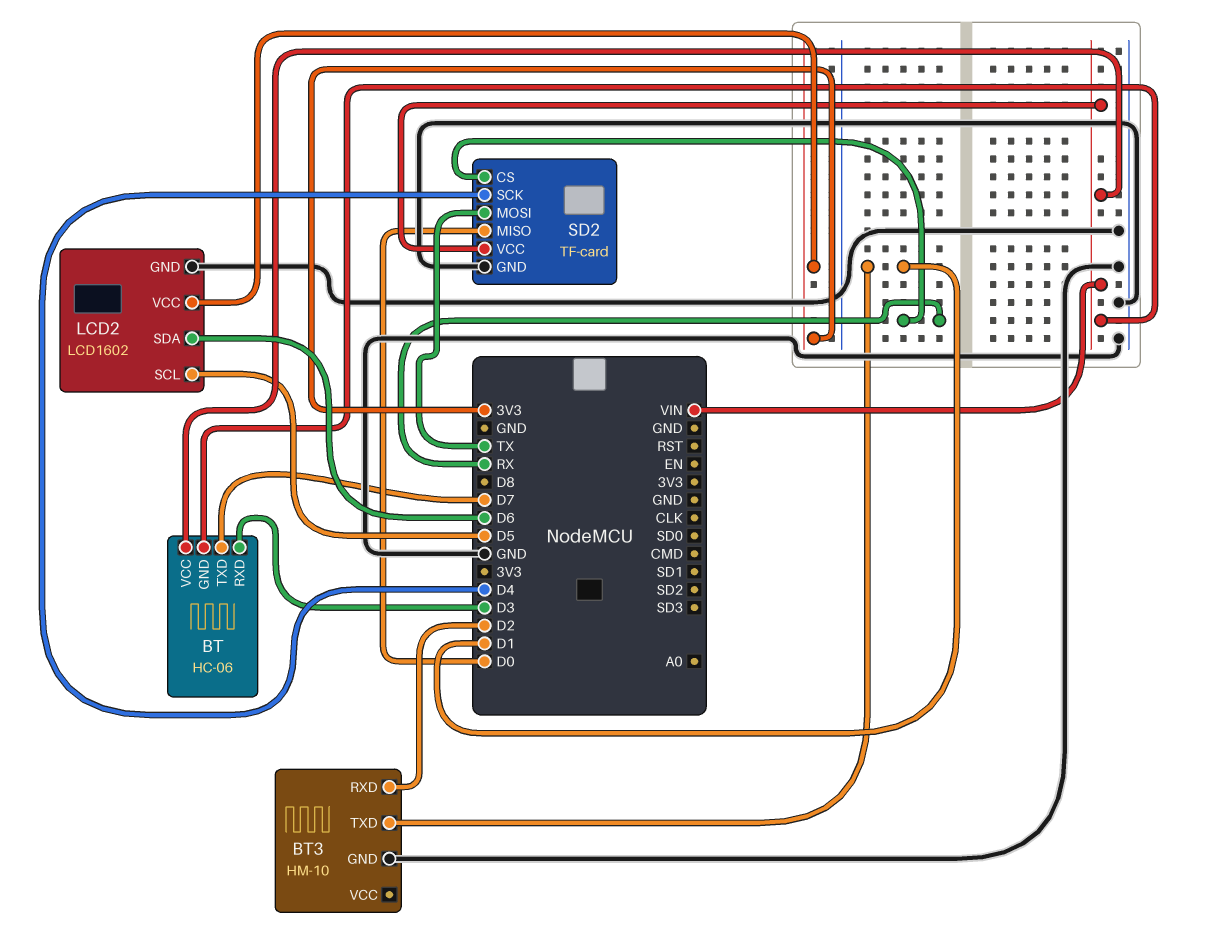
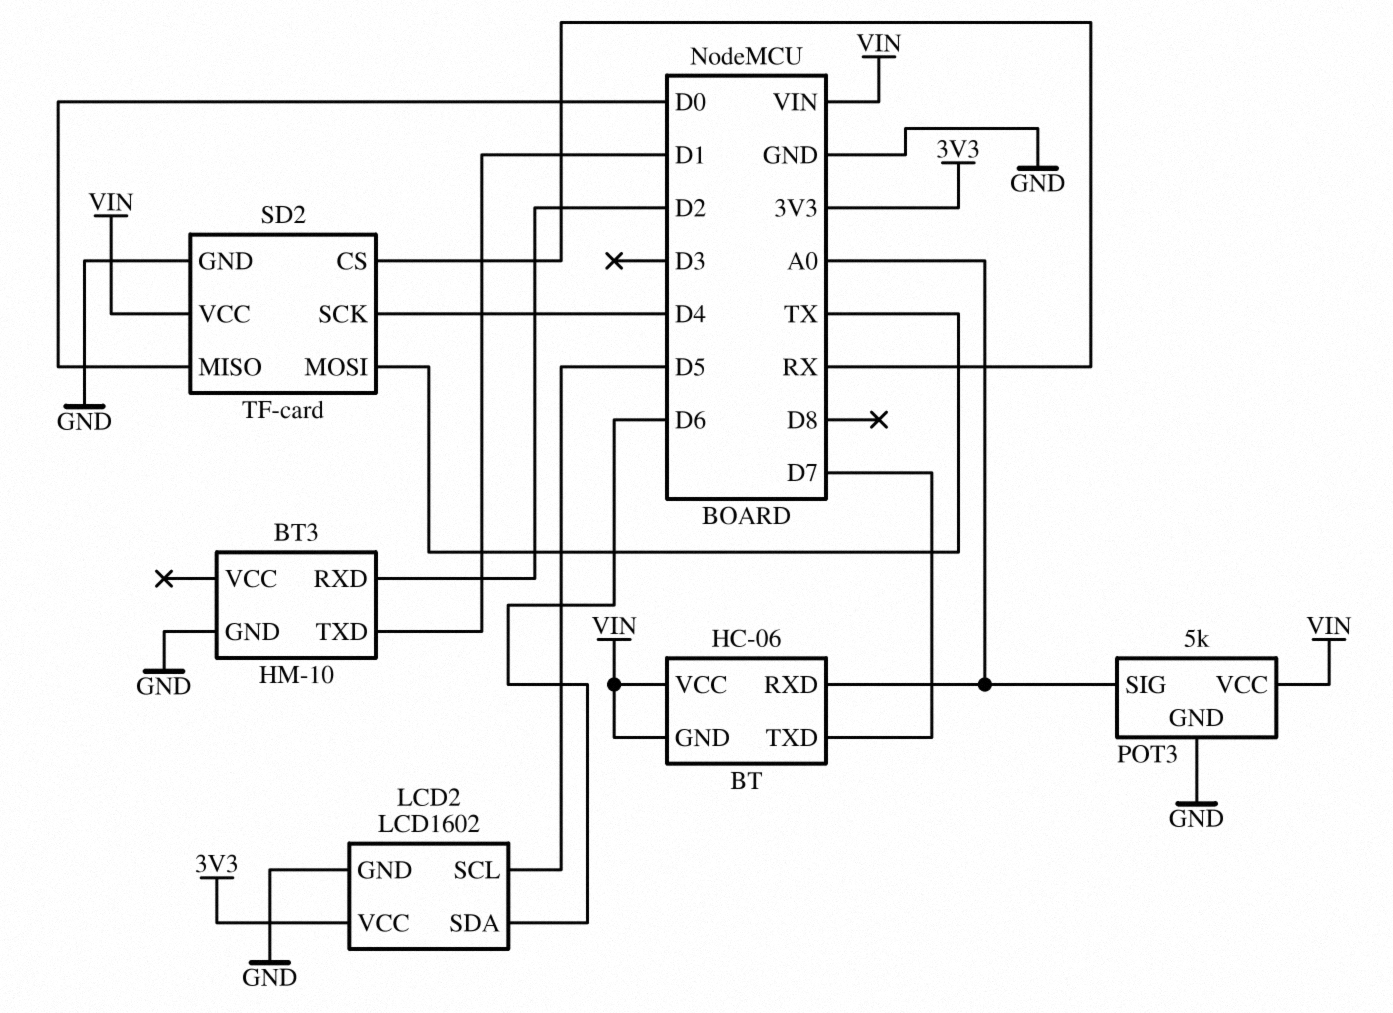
BT pin RXD: D3 -> A0
POT3: none -> 5k
POT3 pin GND: none -> GND
POT3 pin SIG: none -> A0
POT3 pin VCC: none -> VIN

